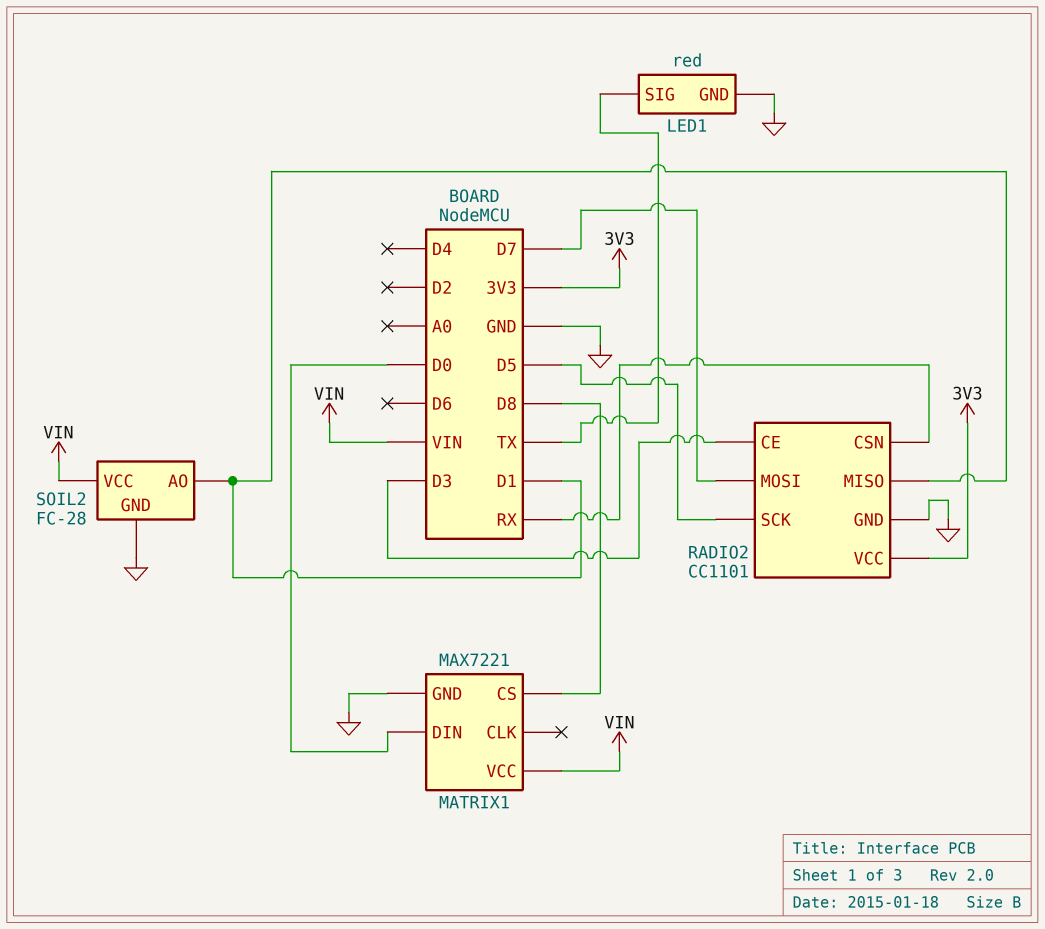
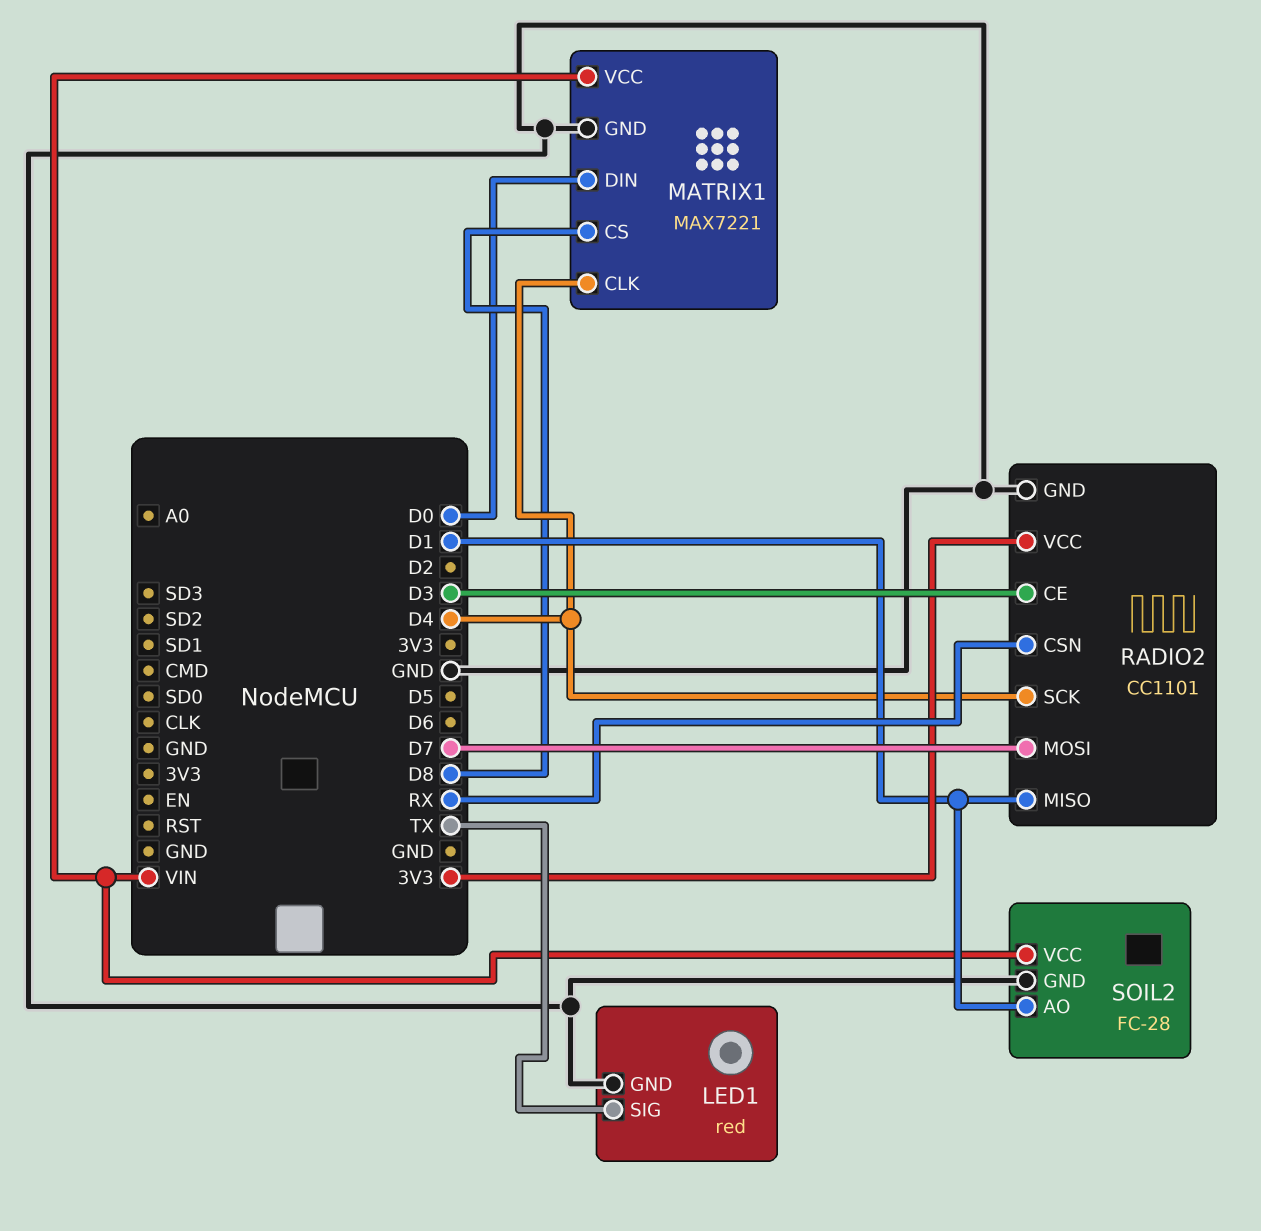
MATRIX1 pin CLK: none -> D4
RADIO2 pin SCK: D5 -> D4

